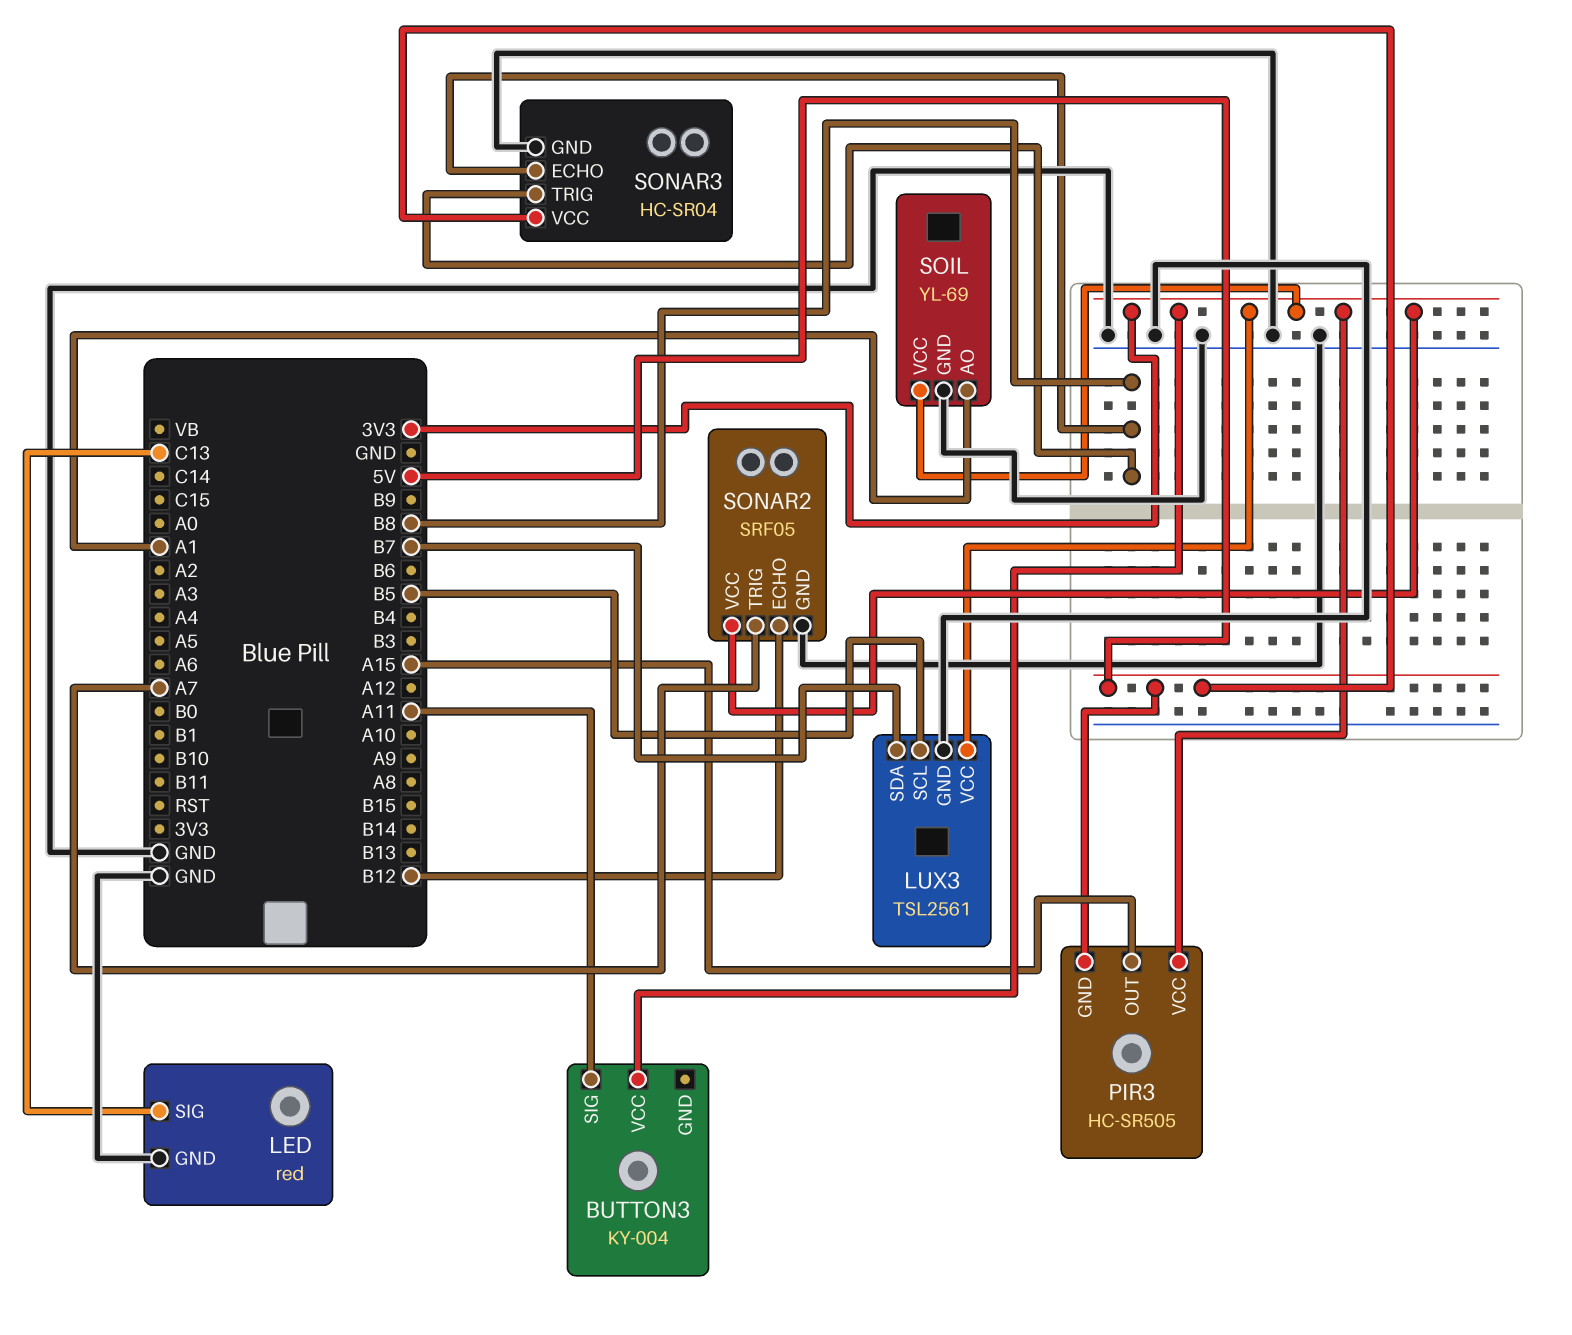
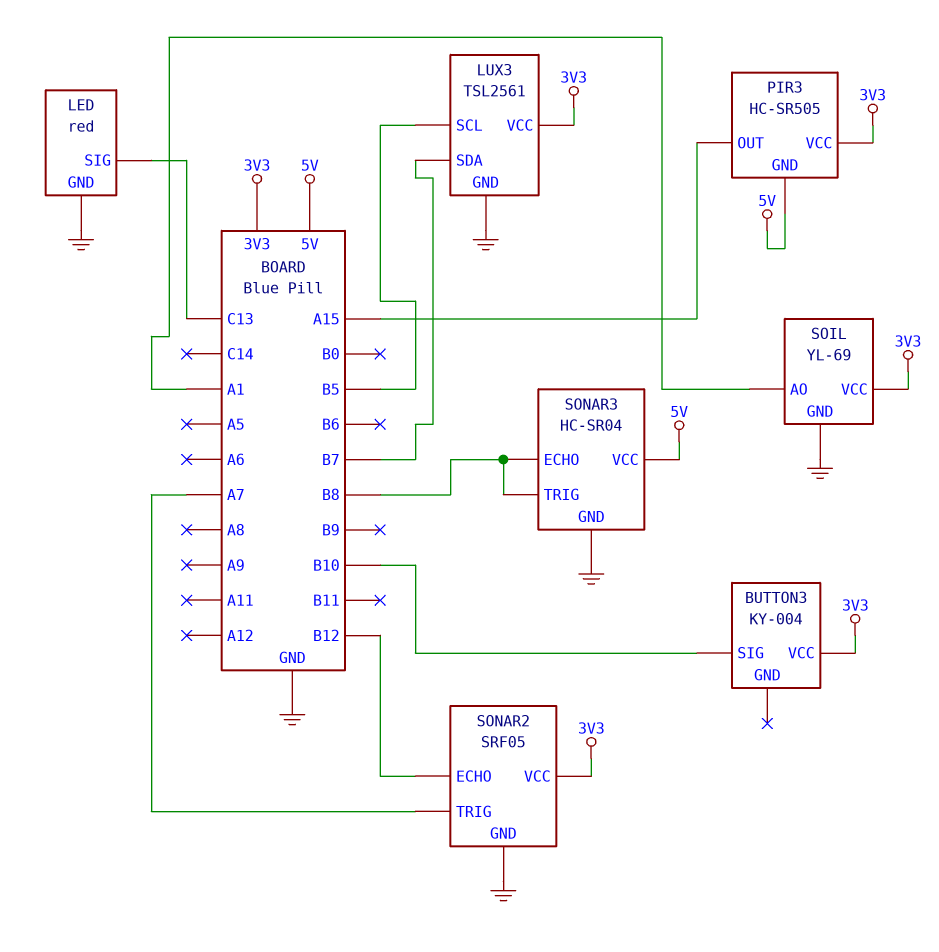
BUTTON3 pin SIG: A11 -> B10

